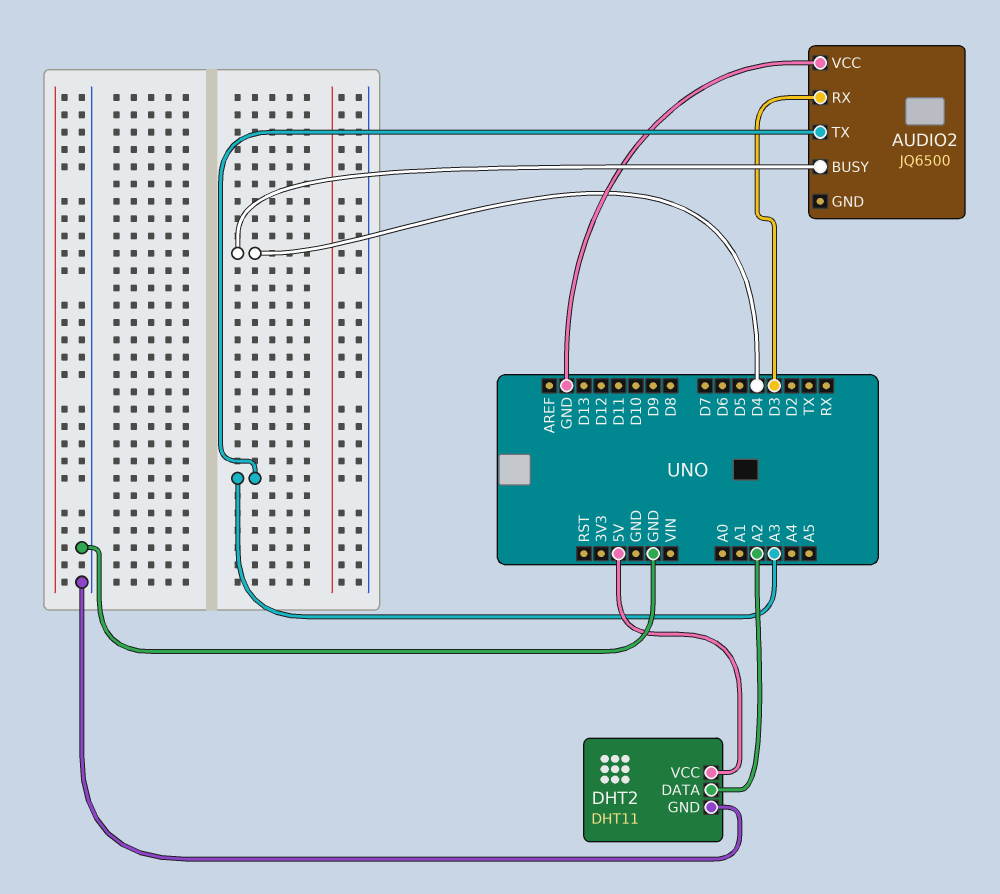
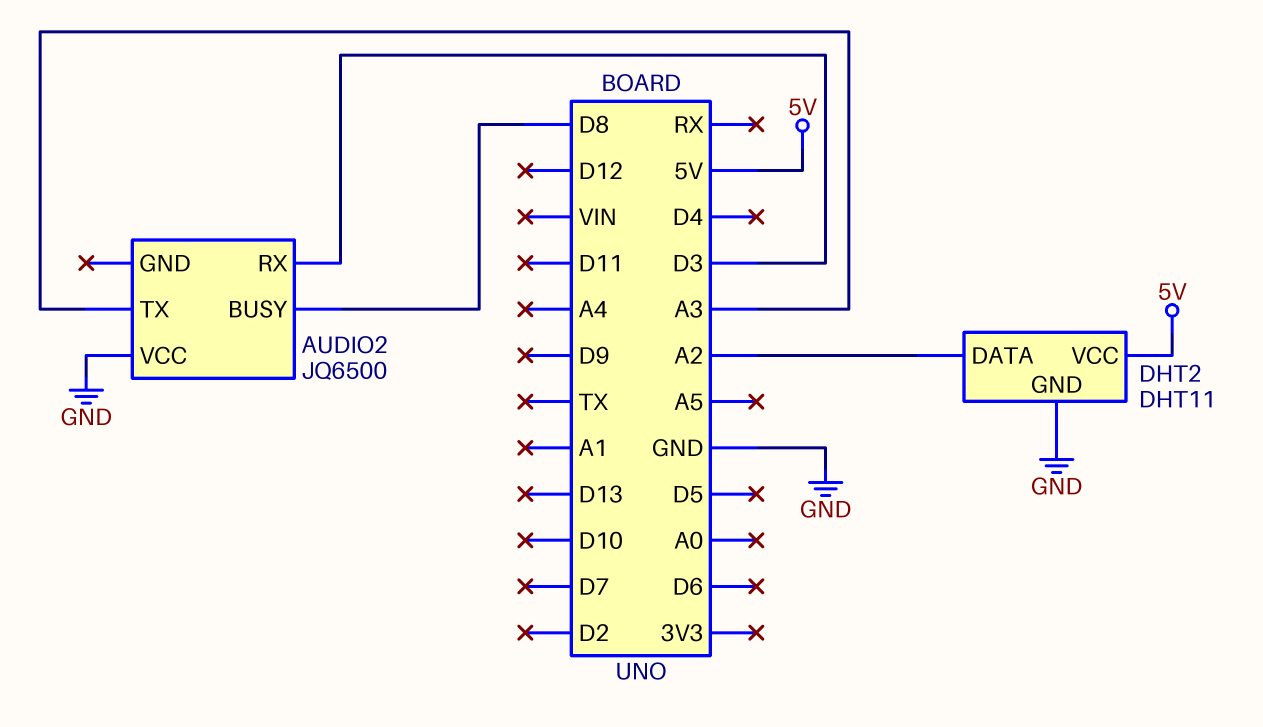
AUDIO2 pin BUSY: D4 -> D8

